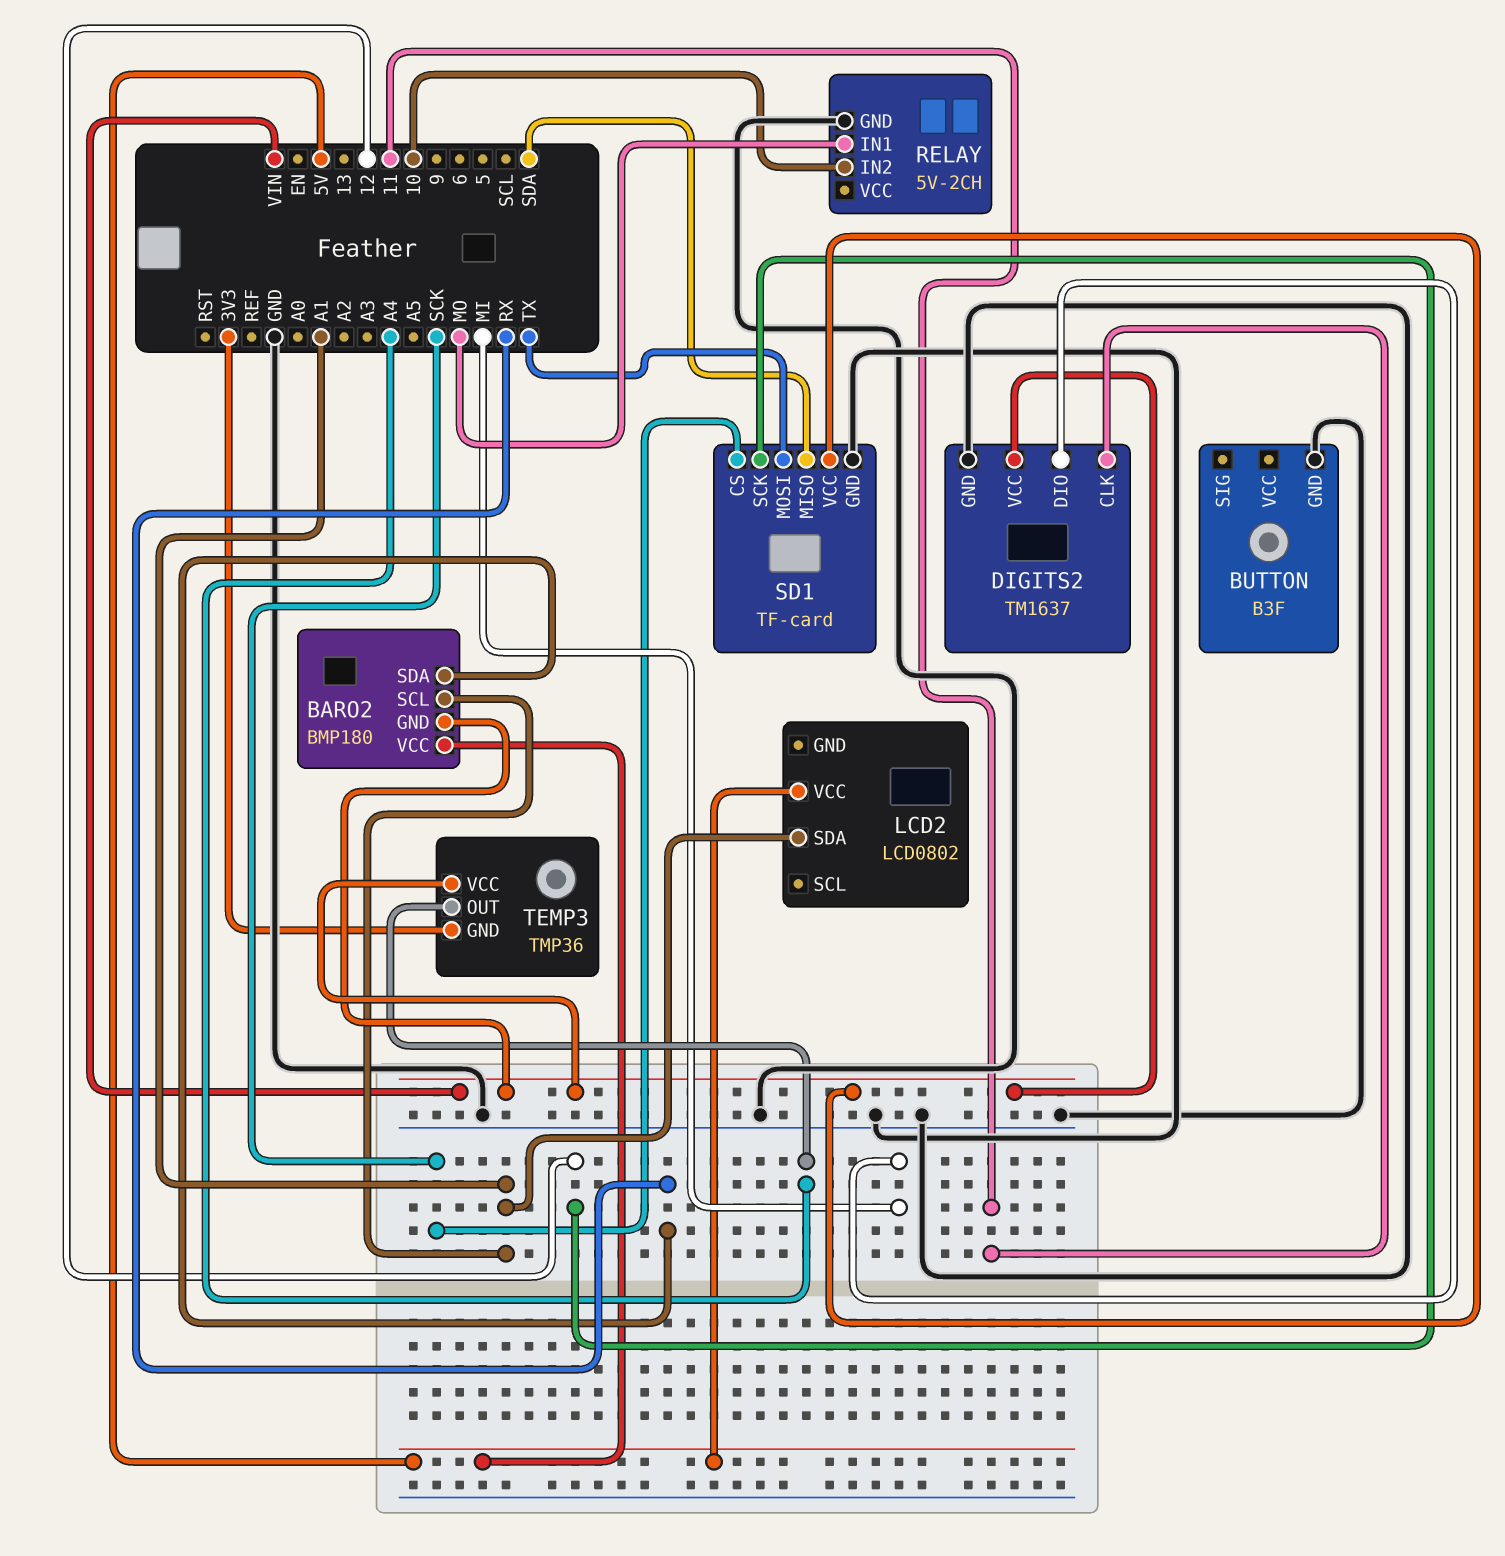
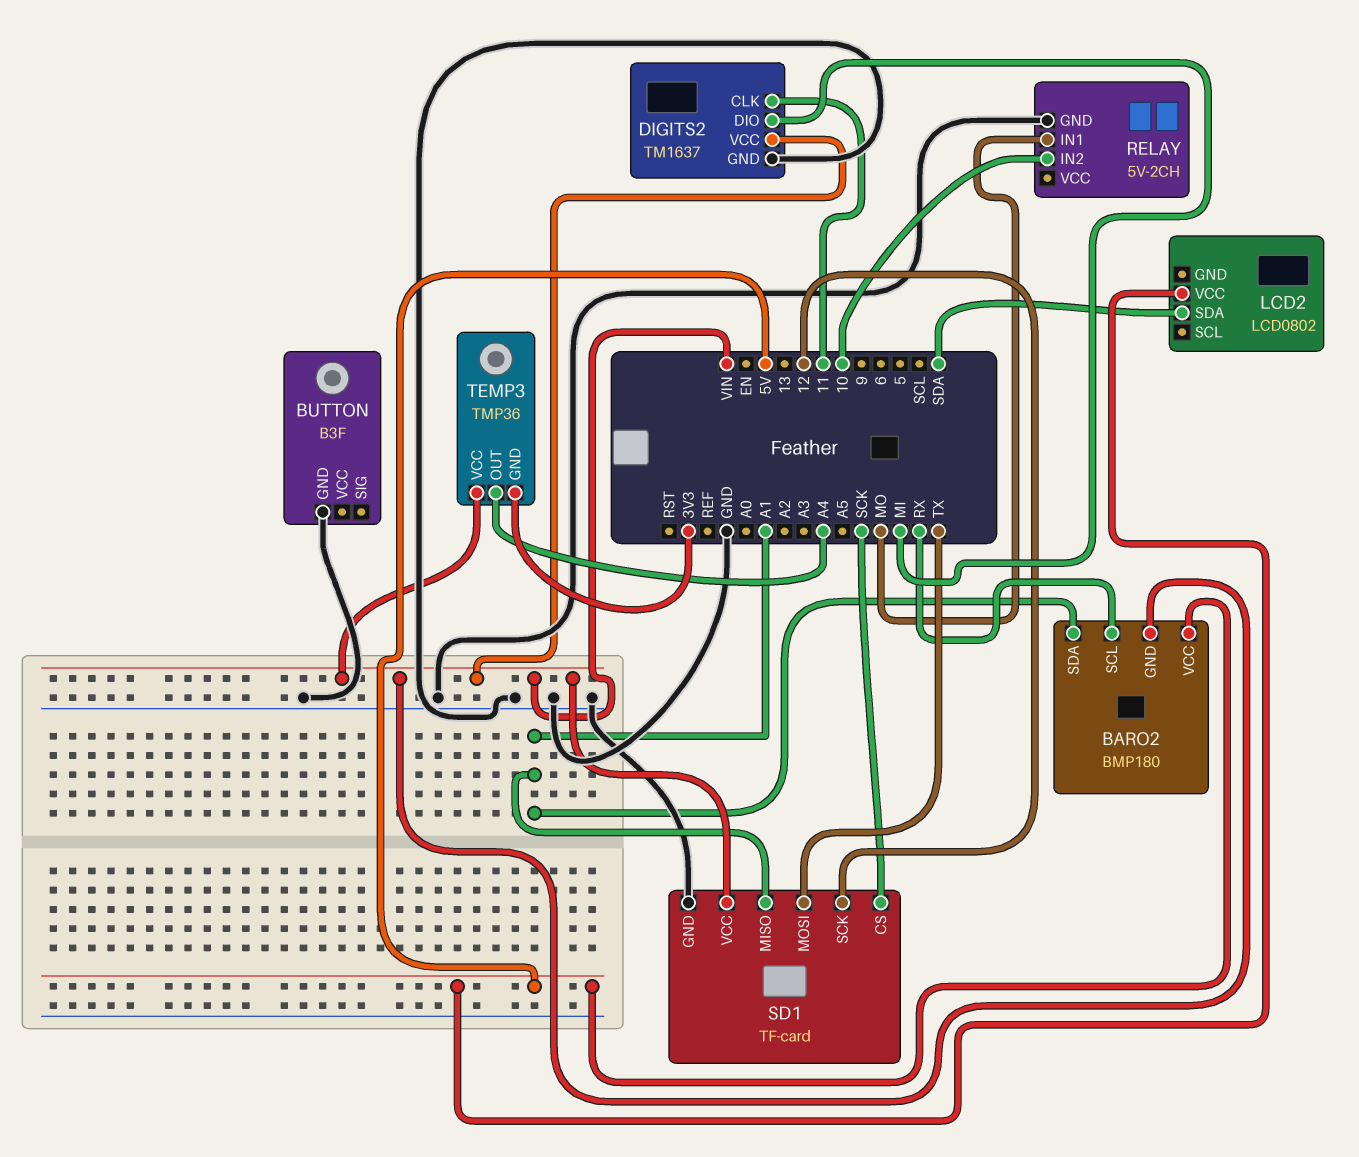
BARO2 pin SCL: A1 -> RX
BARO2 pin SDA: RX -> A1
LCD2 pin SDA: A1 -> SDA
SD1 pin MISO: SDA -> A1

